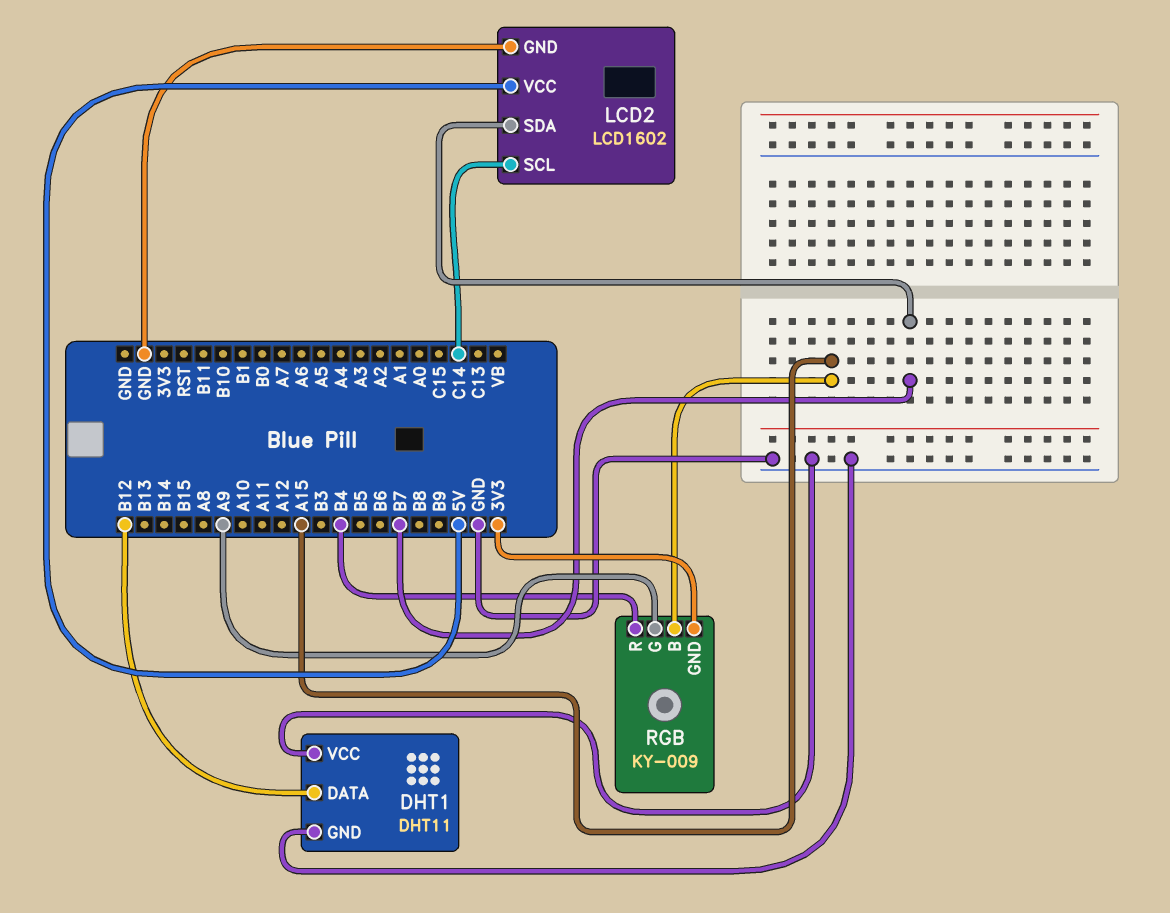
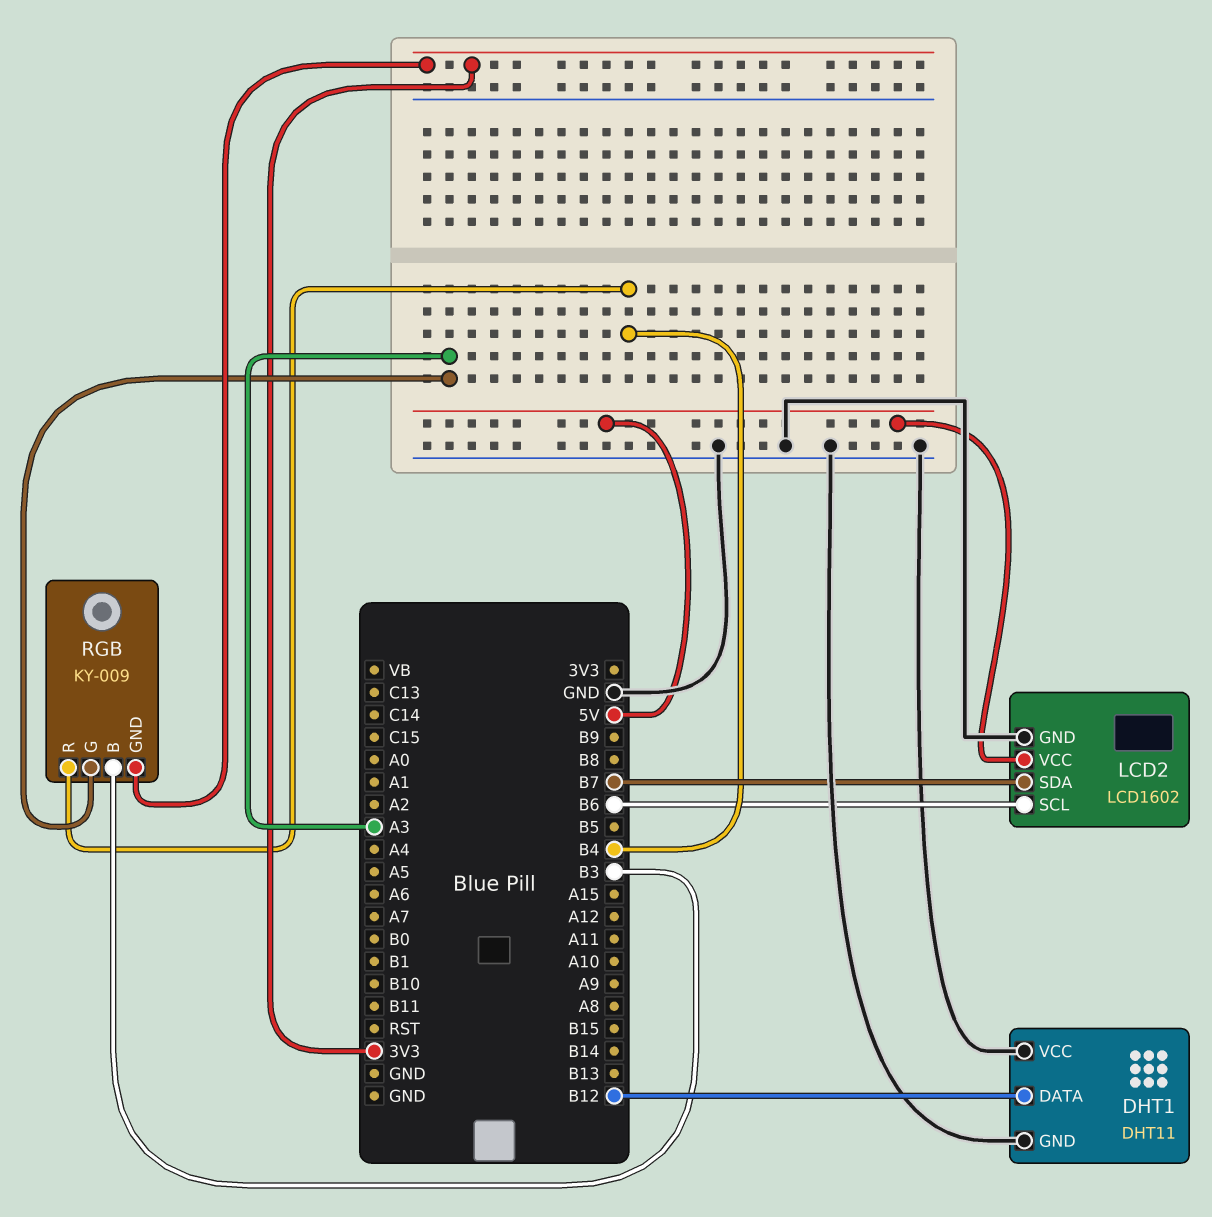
LCD2 pin SCL: C14 -> B6
RGB pin B: A15 -> B3
RGB pin G: A9 -> A3

